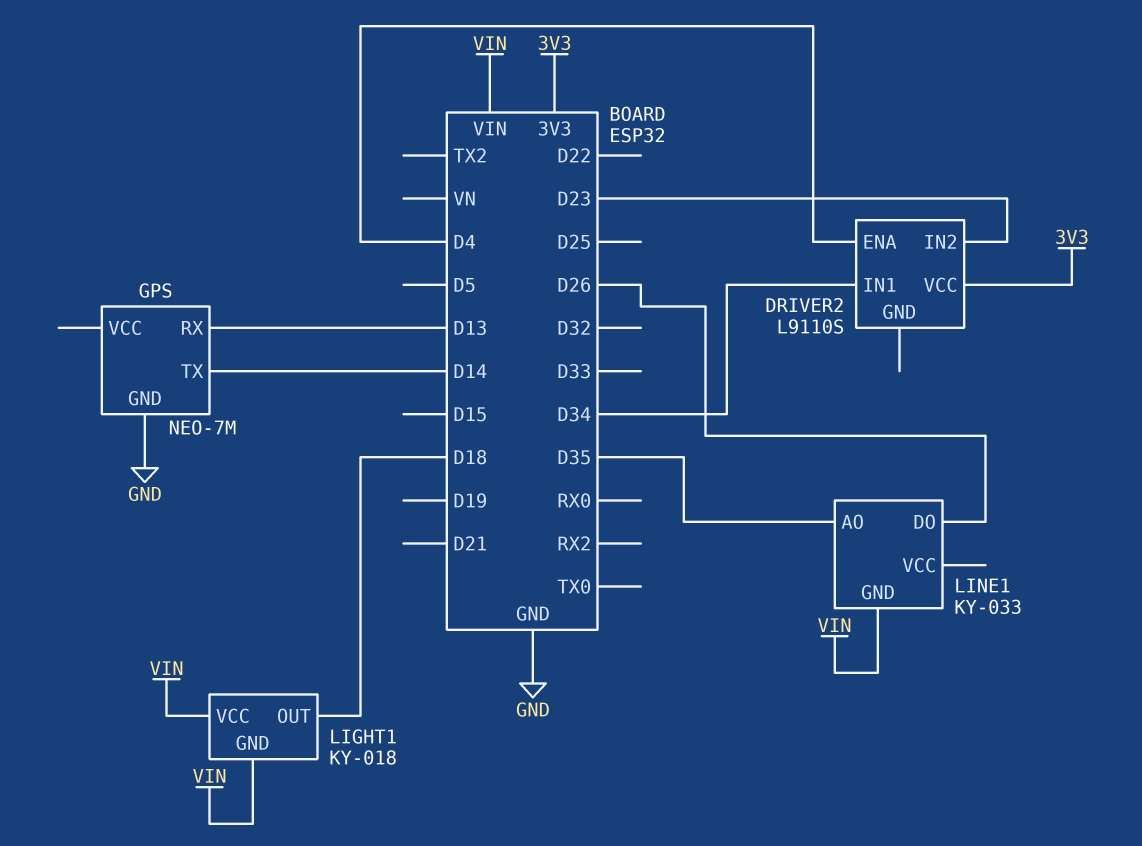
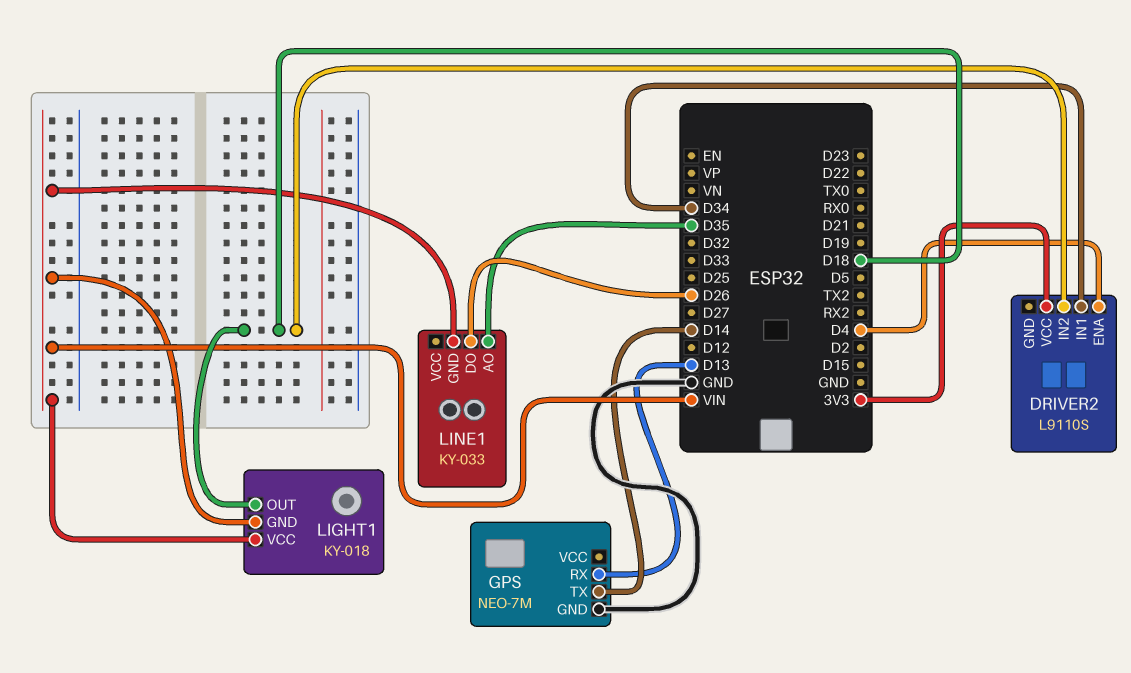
DRIVER2 pin IN2: D23 -> D18

